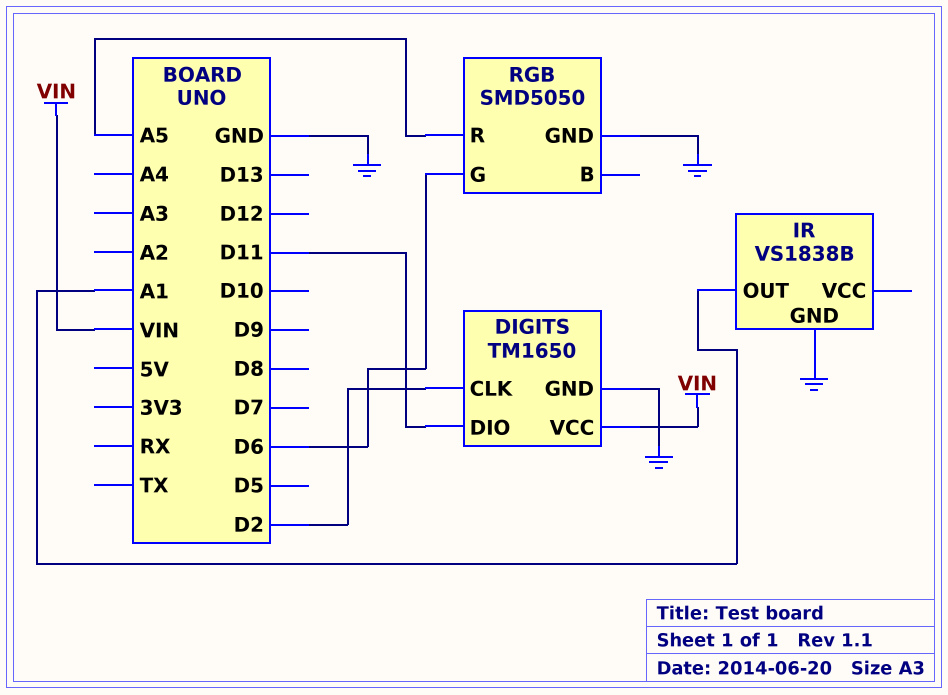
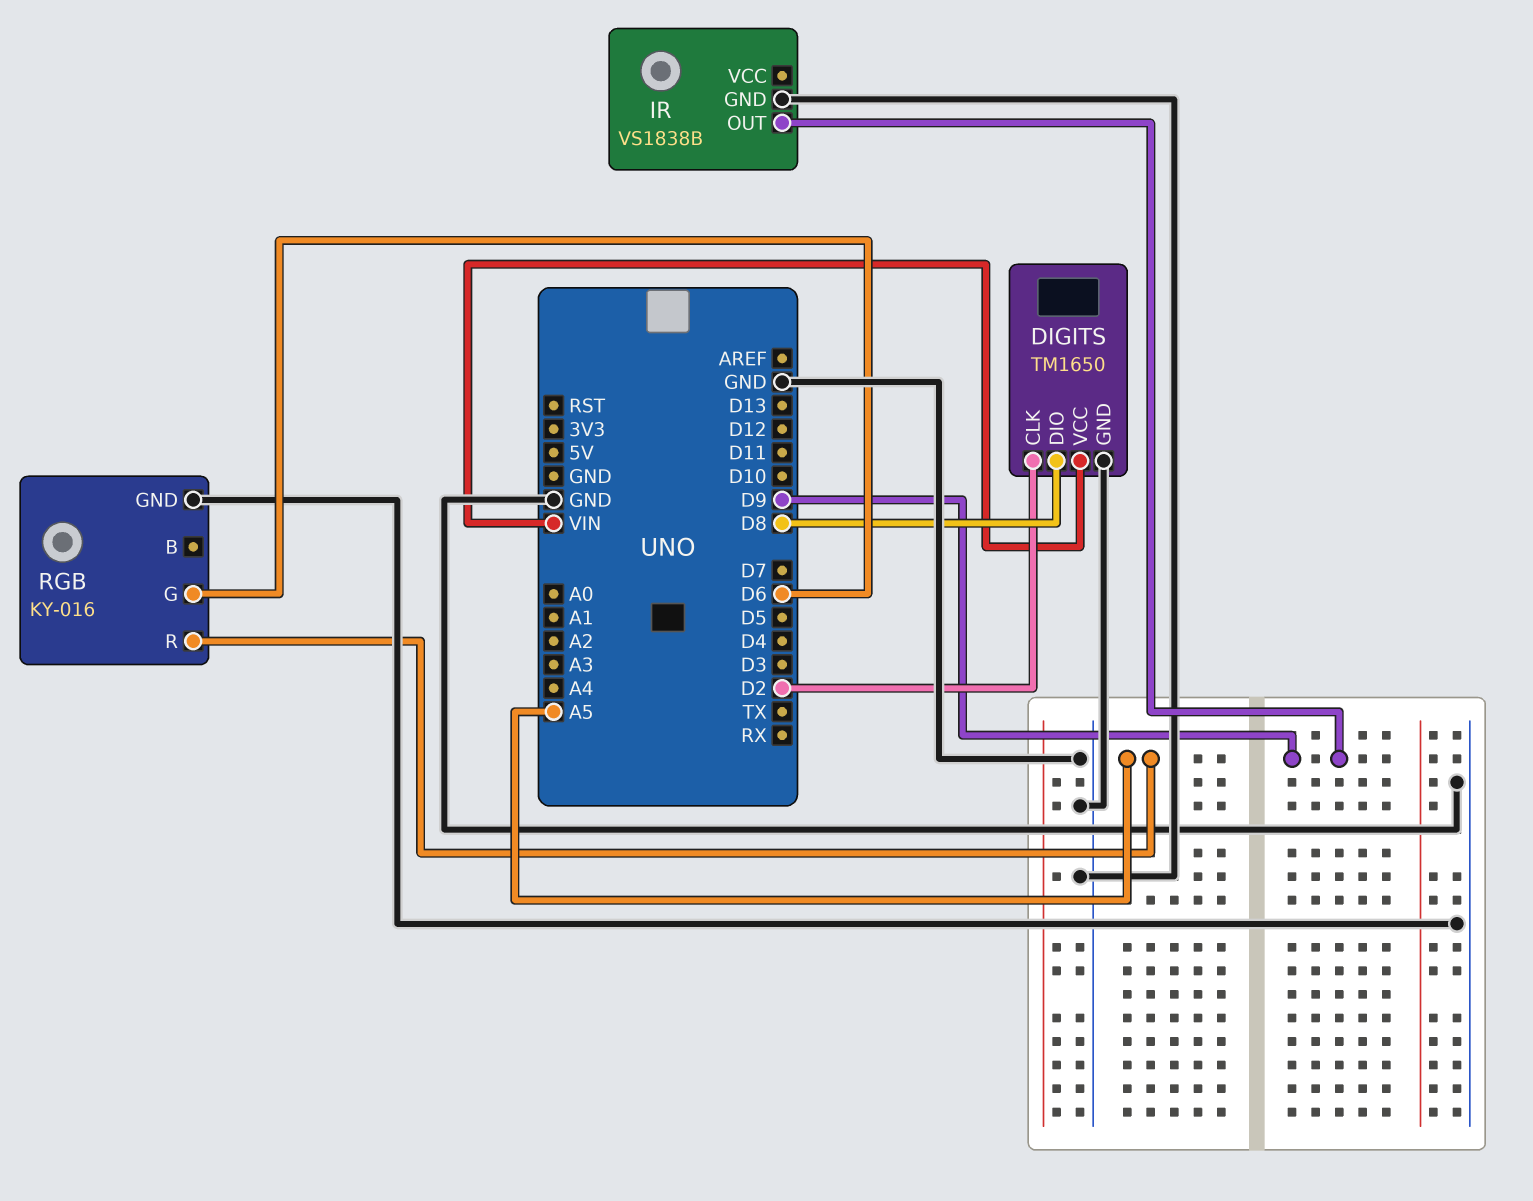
DIGITS pin DIO: D11 -> D8
IR pin OUT: A1 -> D9
RGB: SMD5050 -> KY-016

